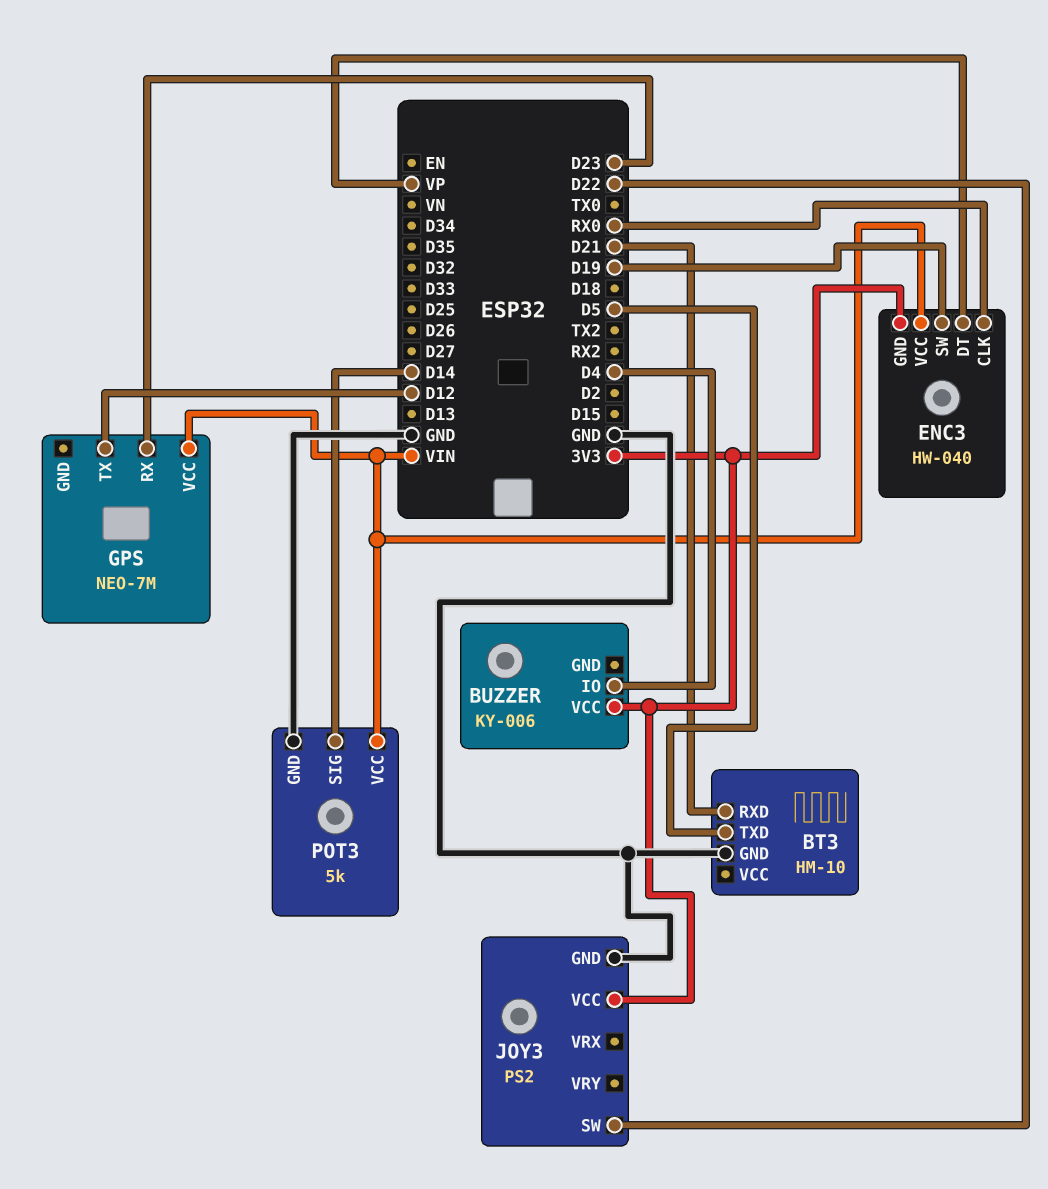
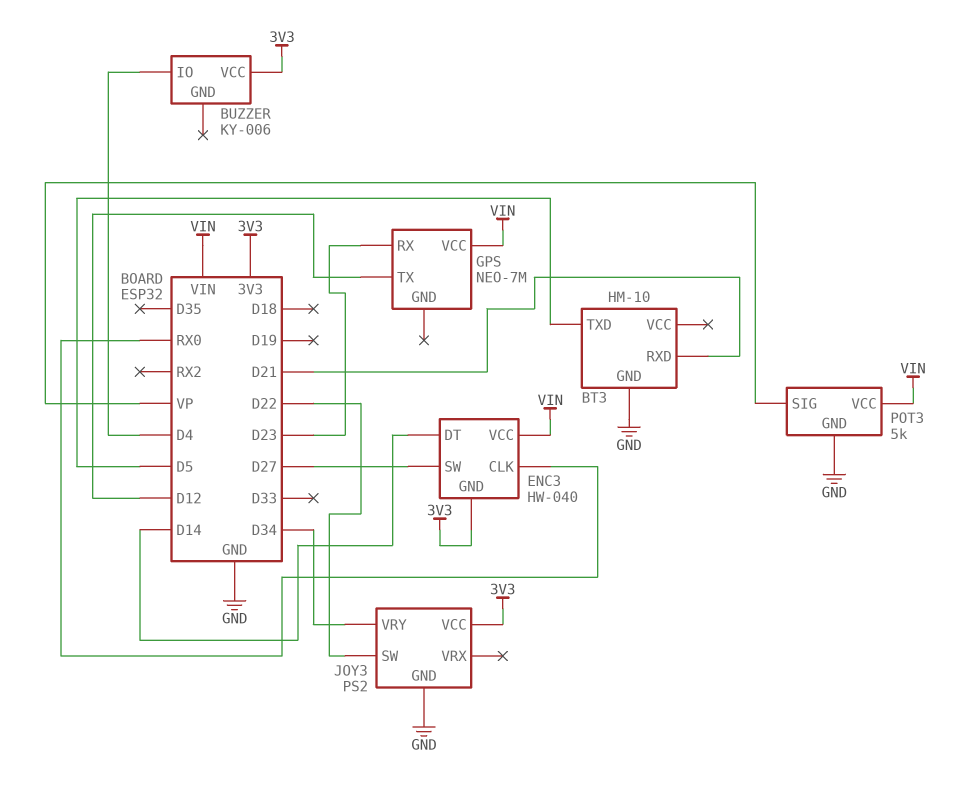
ENC3 pin DT: VP -> D14
ENC3 pin SW: D19 -> D27
JOY3 pin VRY: none -> D34
POT3 pin SIG: D14 -> VP

